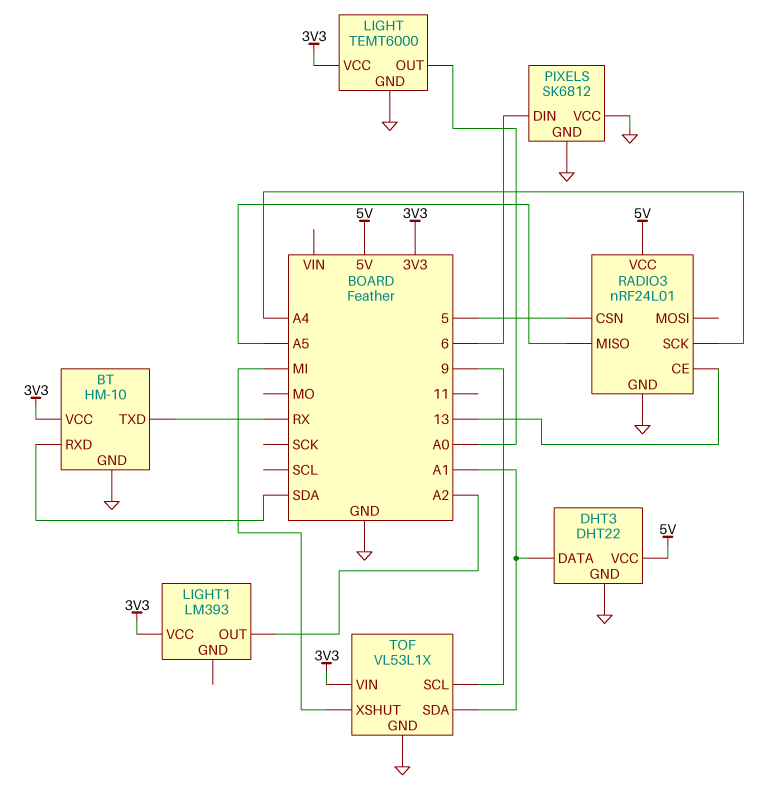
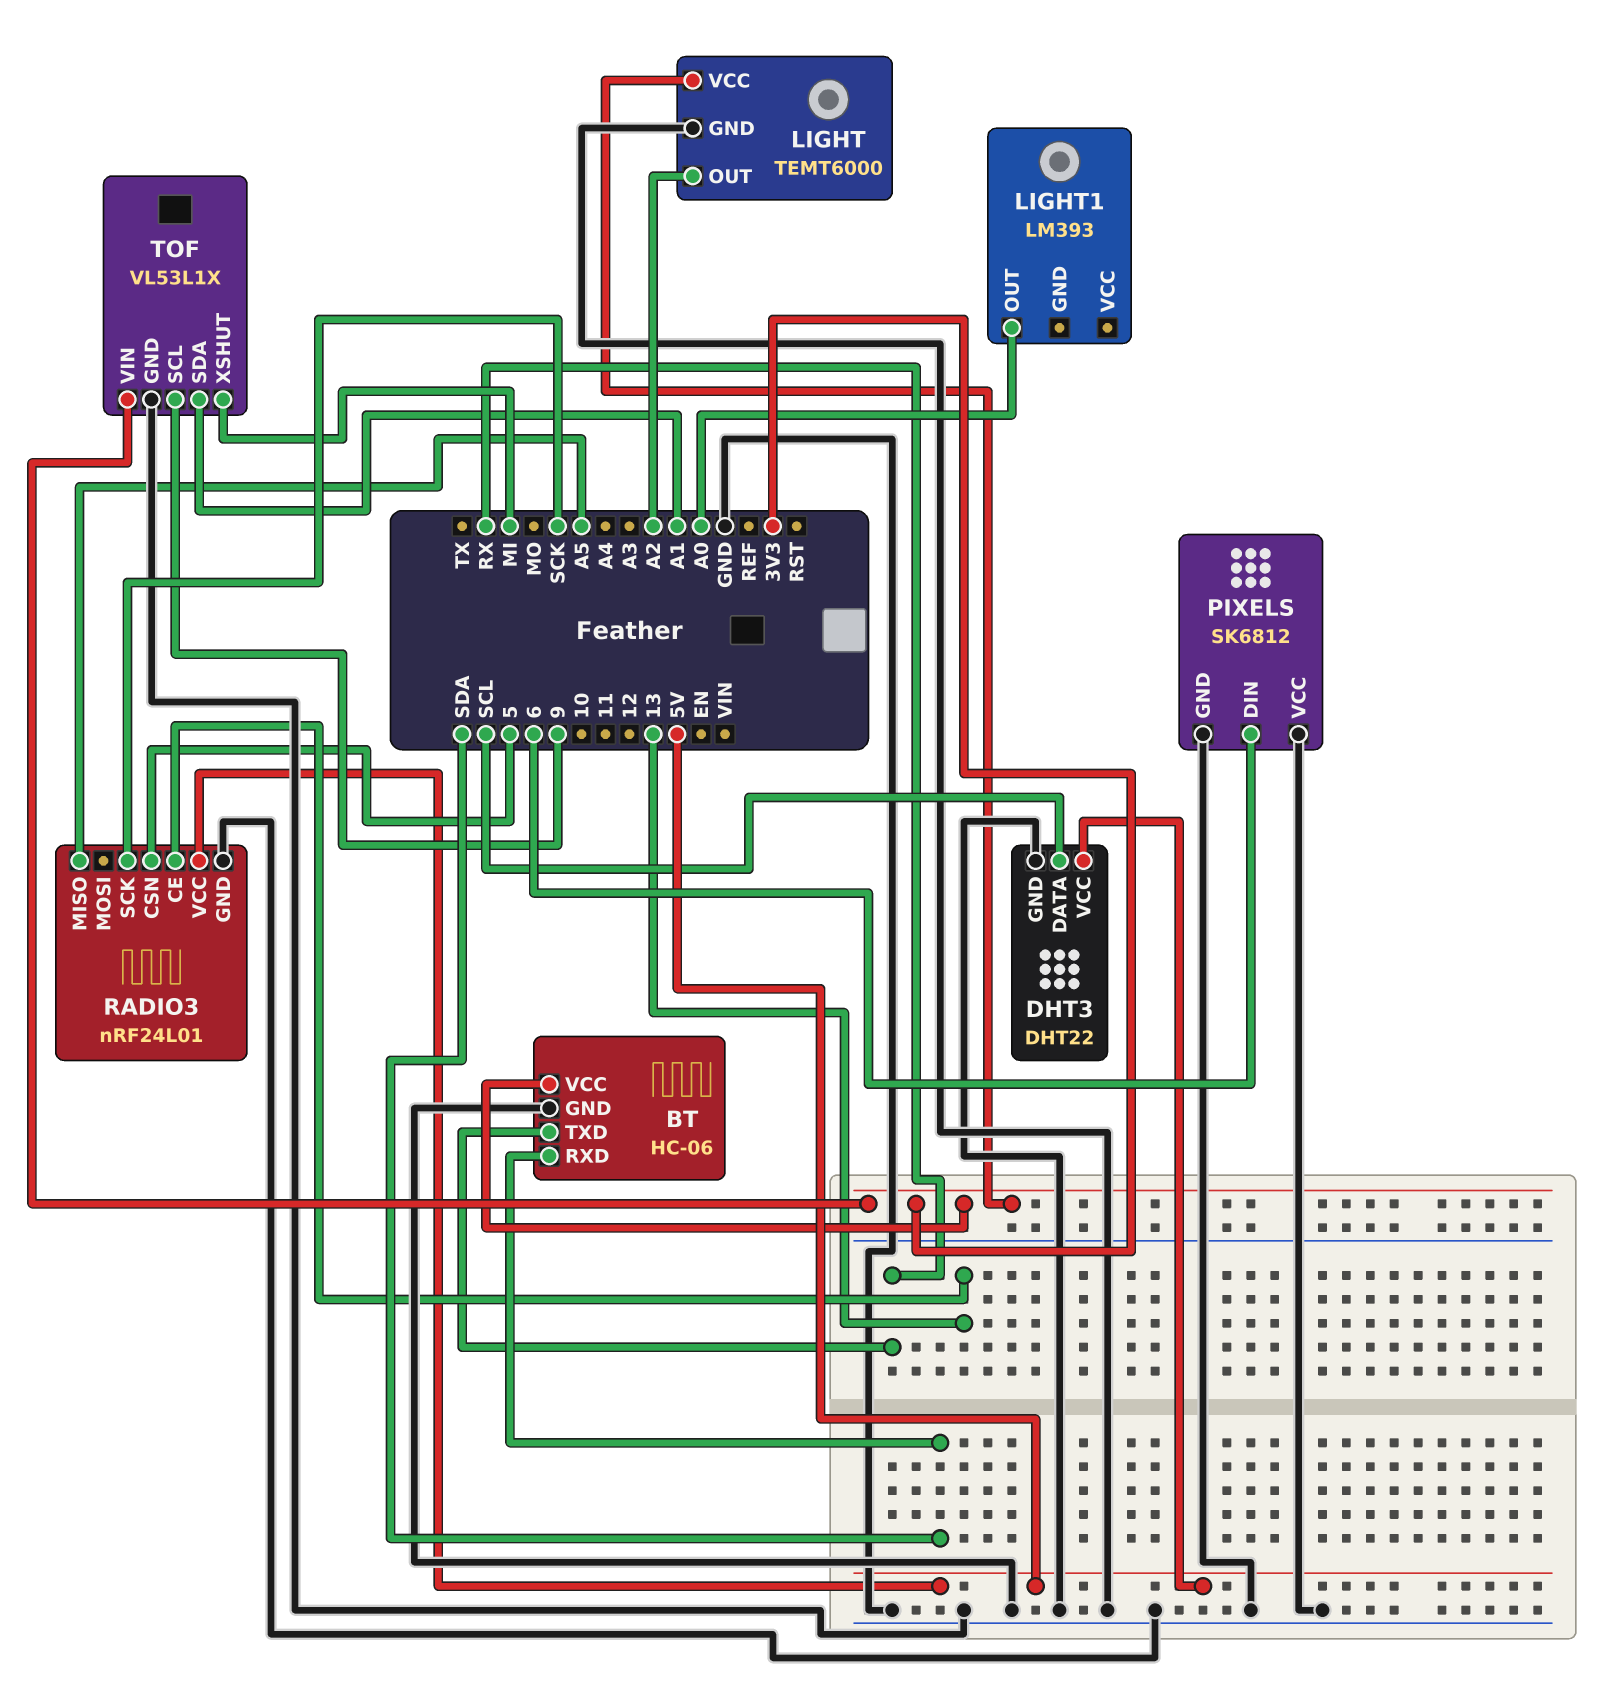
BT: HM-10 -> HC-06
DHT3 pin DATA: A1 -> SCL
LIGHT pin OUT: A0 -> A2
LIGHT1 pin OUT: A2 -> A0
LIGHT1 pin VCC: 3V3 -> none
RADIO3 pin SCK: A4 -> SCK

